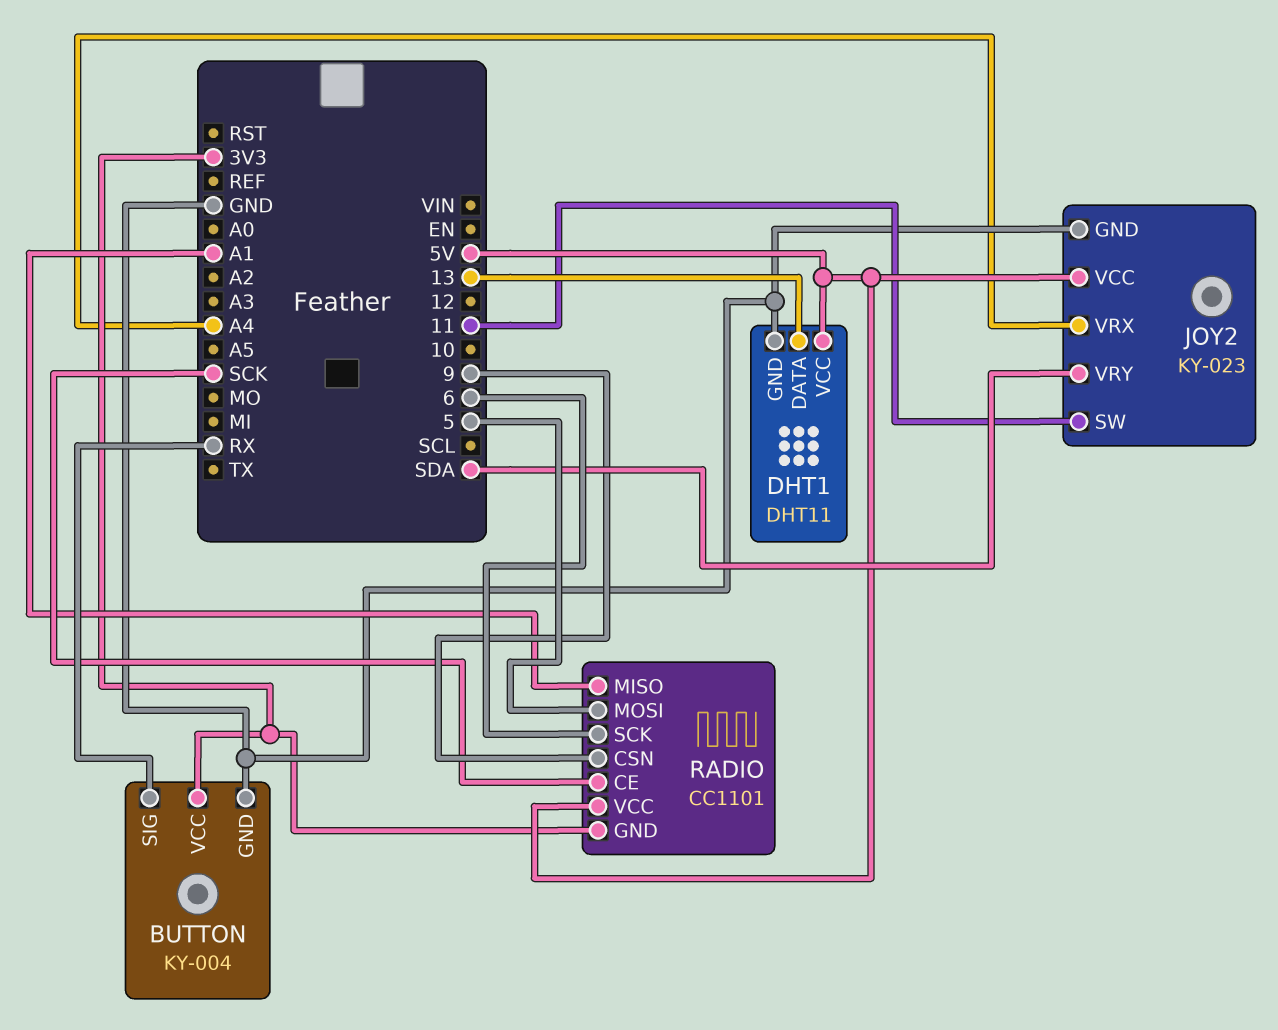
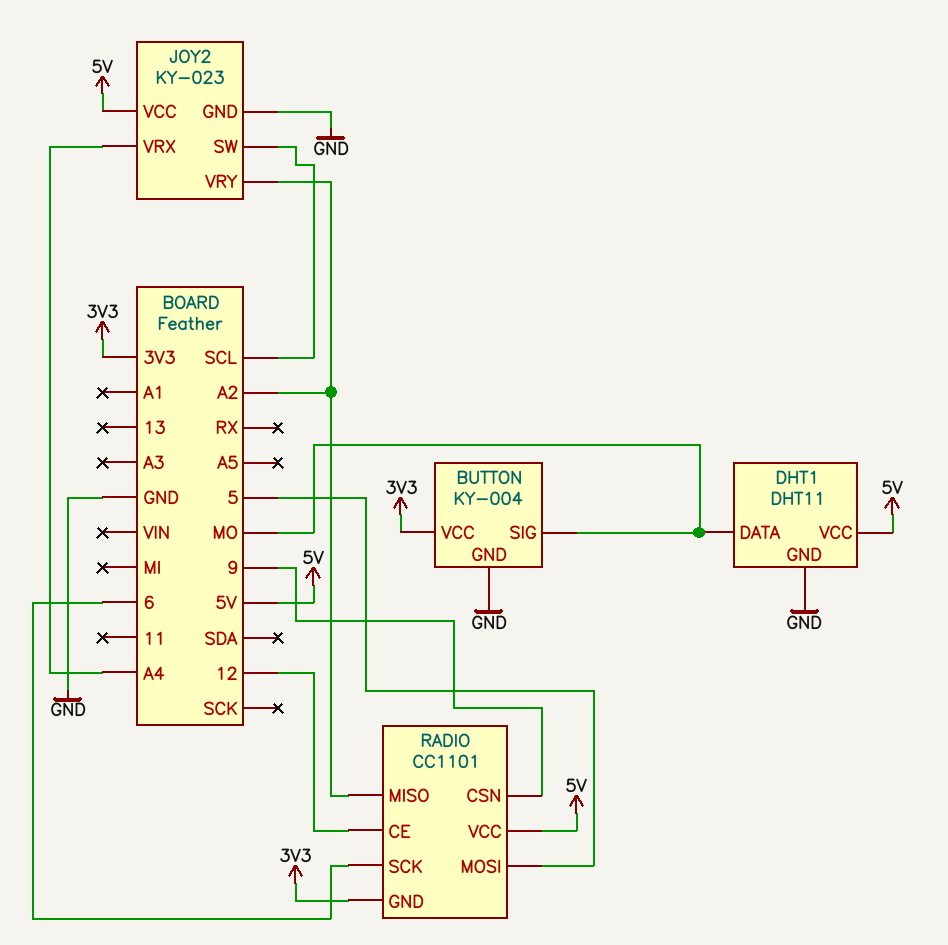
BUTTON pin SIG: RX -> MO
DHT1 pin DATA: 13 -> MO
JOY2 pin SW: 11 -> SCL
JOY2 pin VRY: SDA -> A2
RADIO pin CE: SCK -> 12
RADIO pin MISO: A1 -> A2

